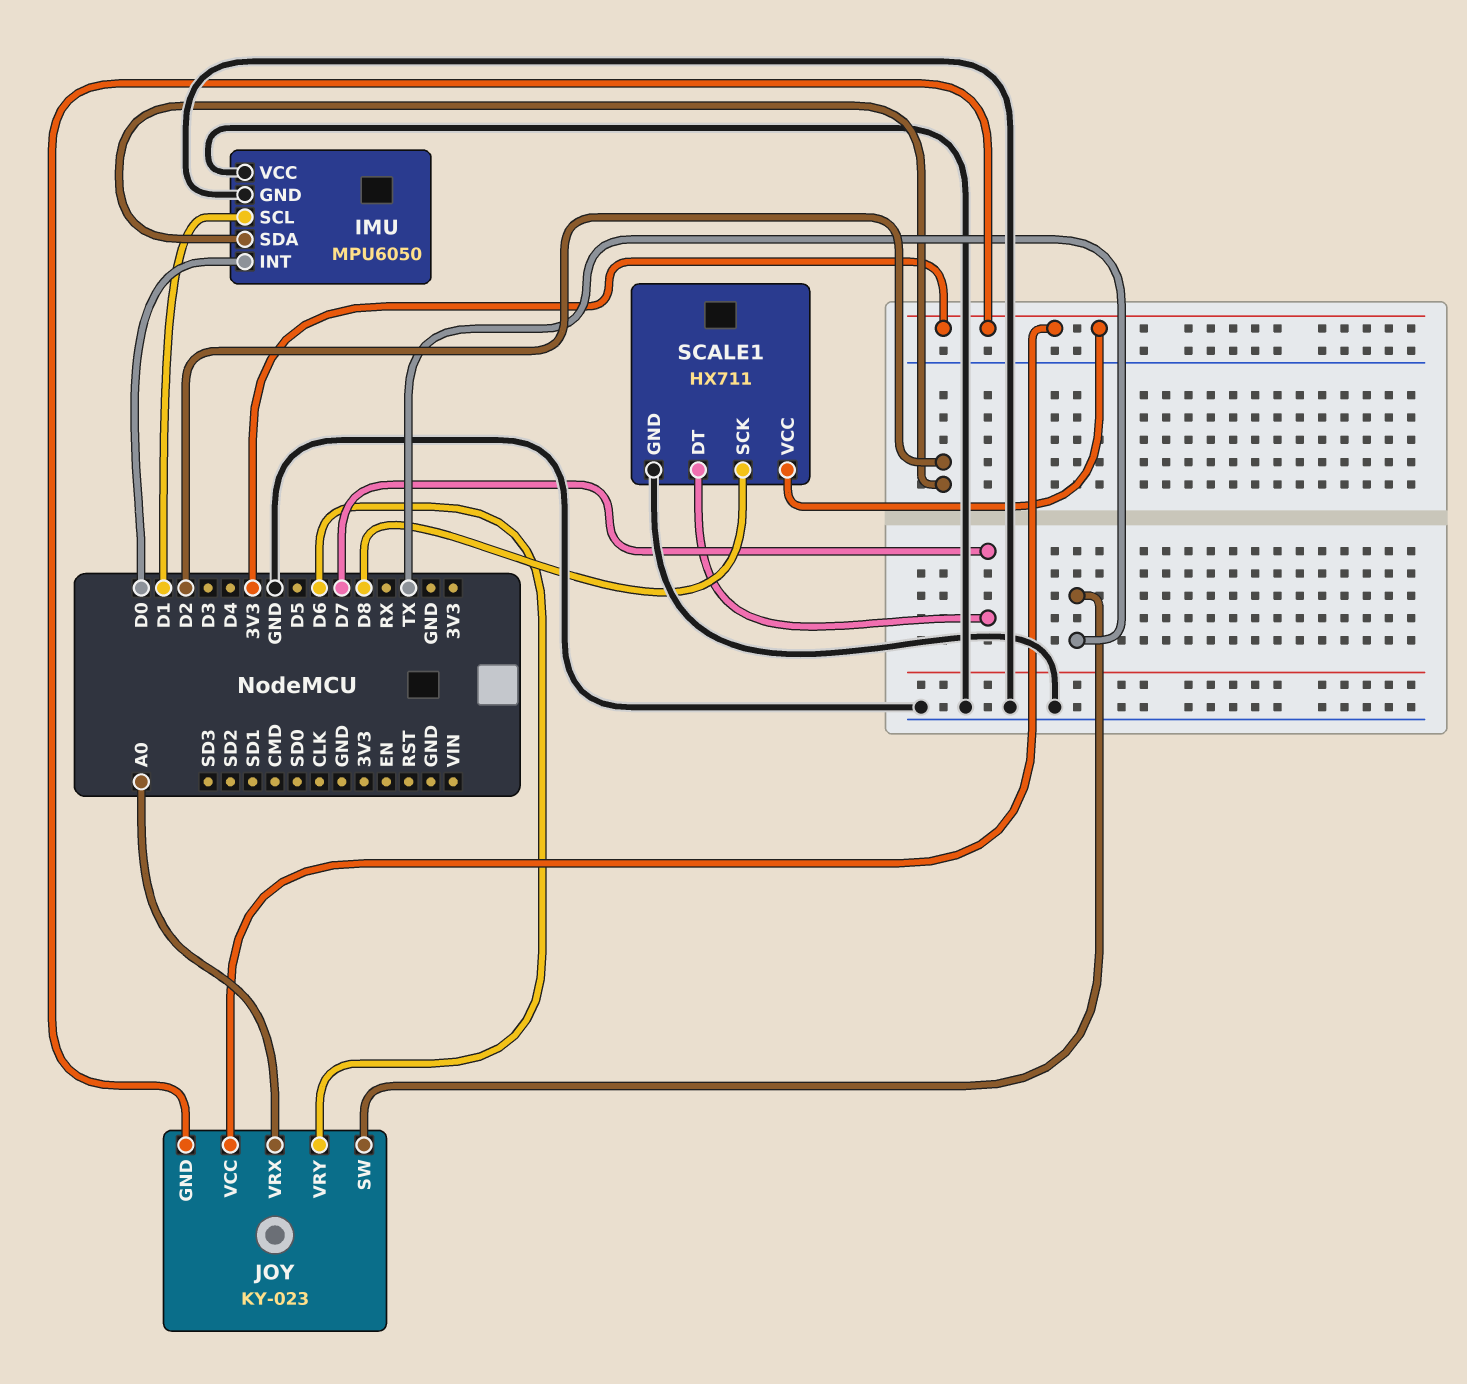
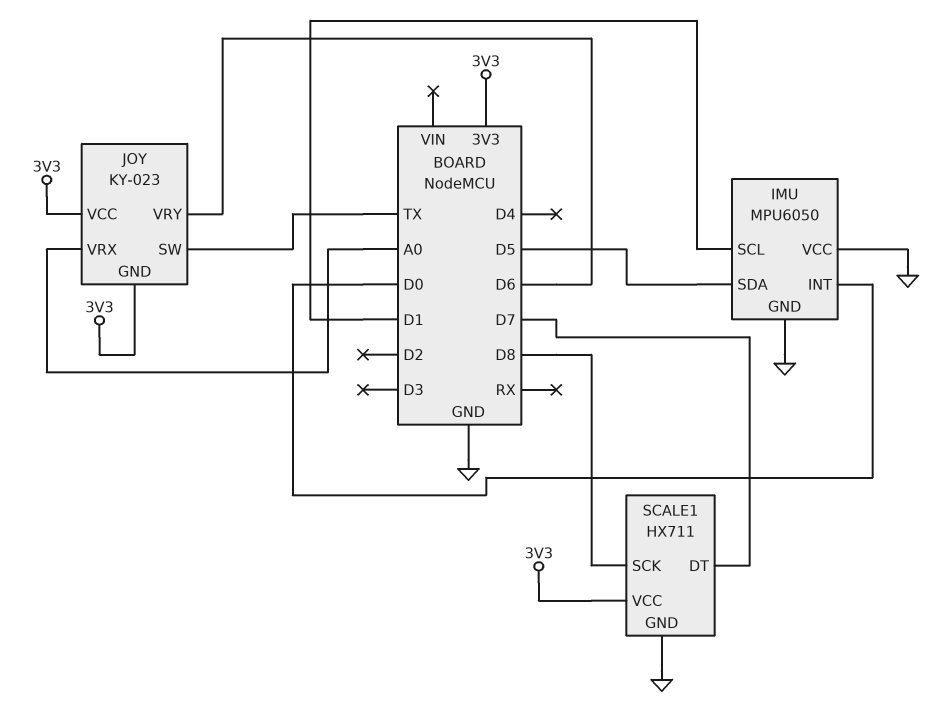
IMU pin SDA: D2 -> D5

